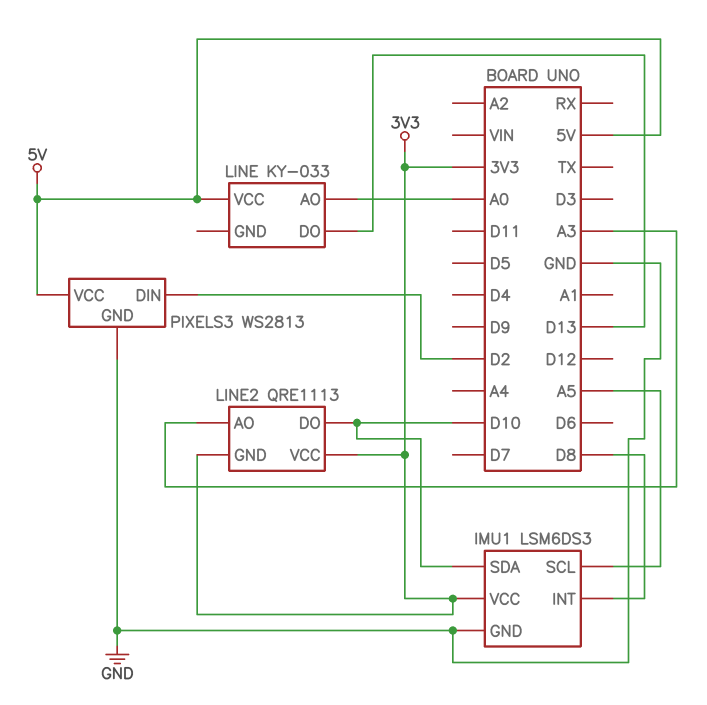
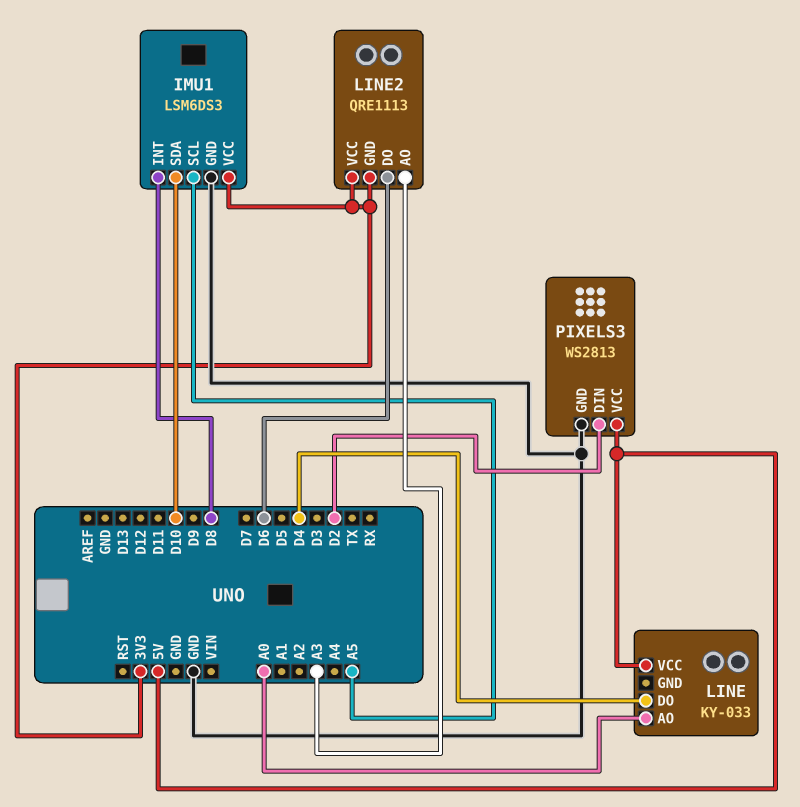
LINE pin DO: D13 -> D4
LINE2 pin DO: D10 -> D6

